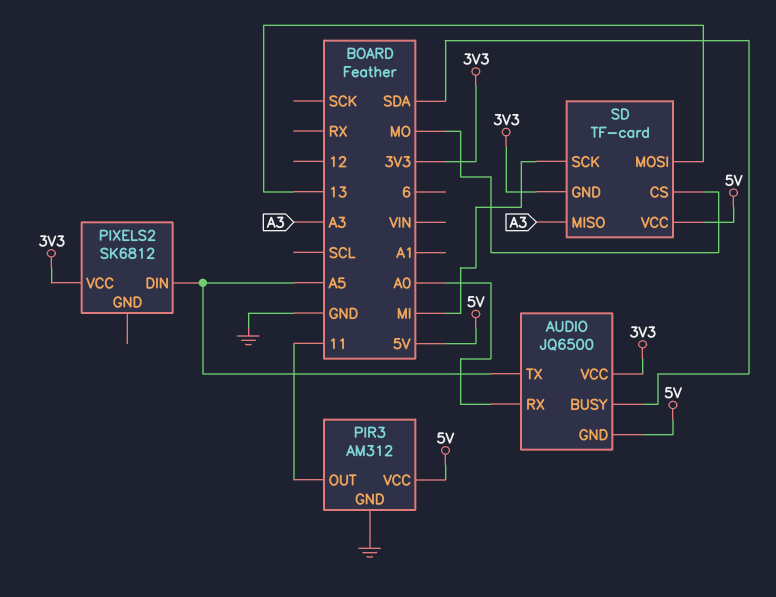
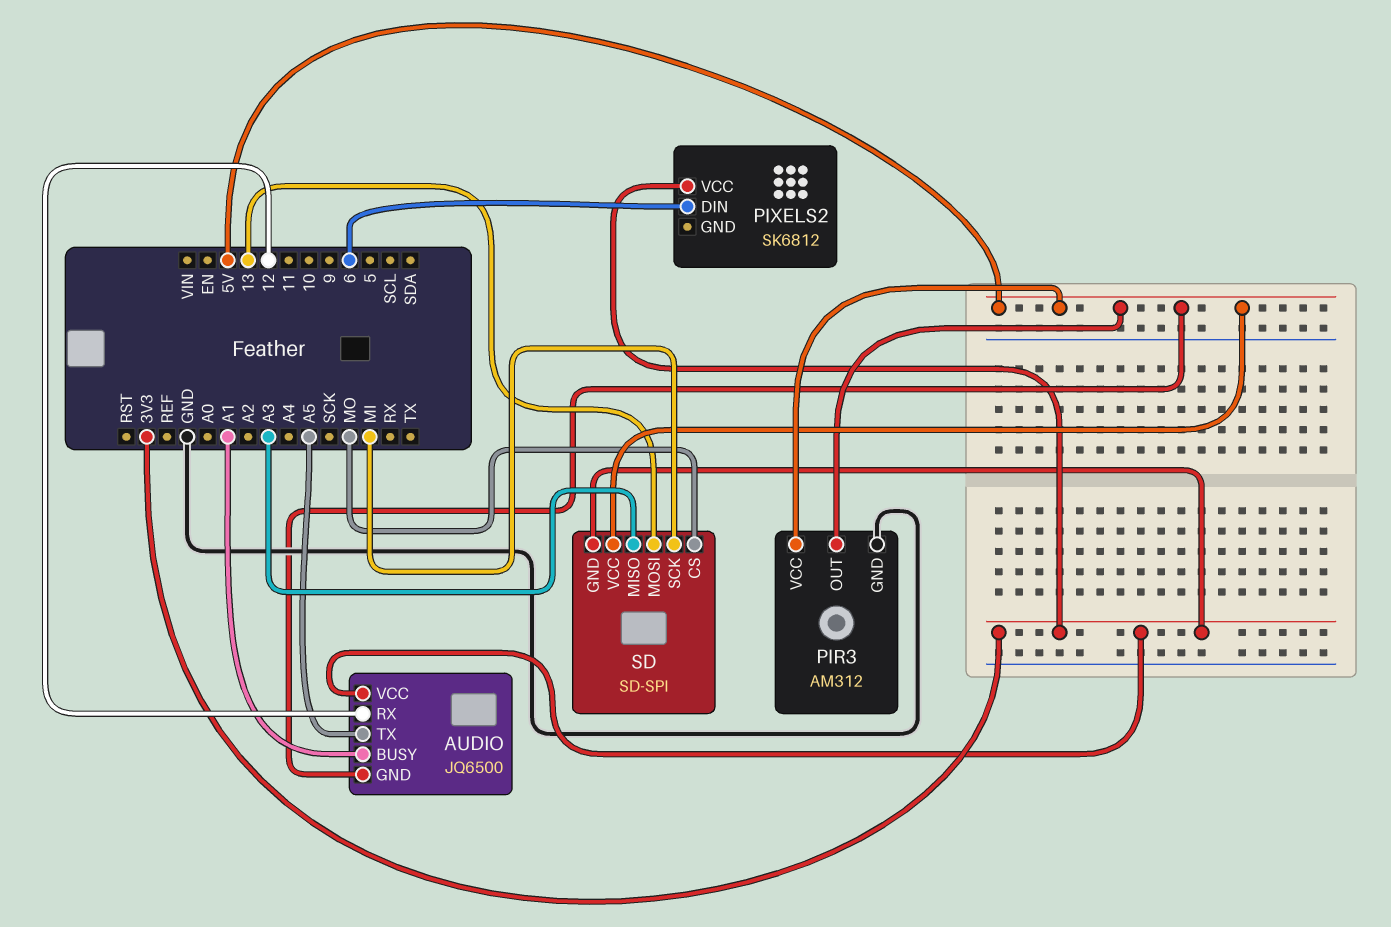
AUDIO pin BUSY: SDA -> A1
AUDIO pin RX: A0 -> 12
PIR3 pin OUT: 11 -> 5V
PIXELS2 pin DIN: A5 -> 6
SD: TF-card -> SD-SPI

